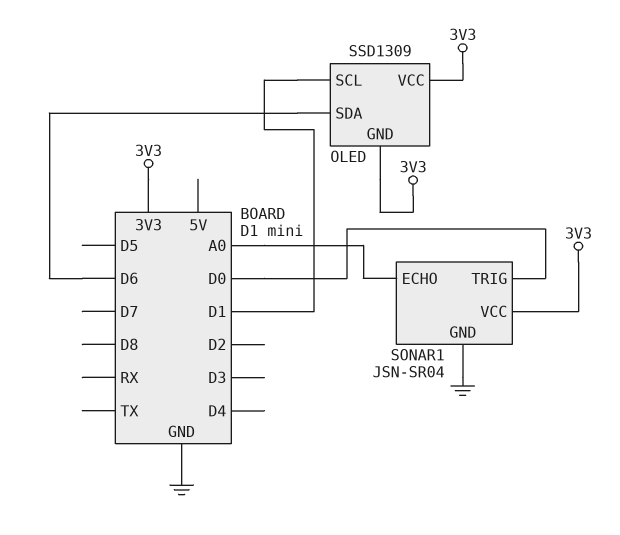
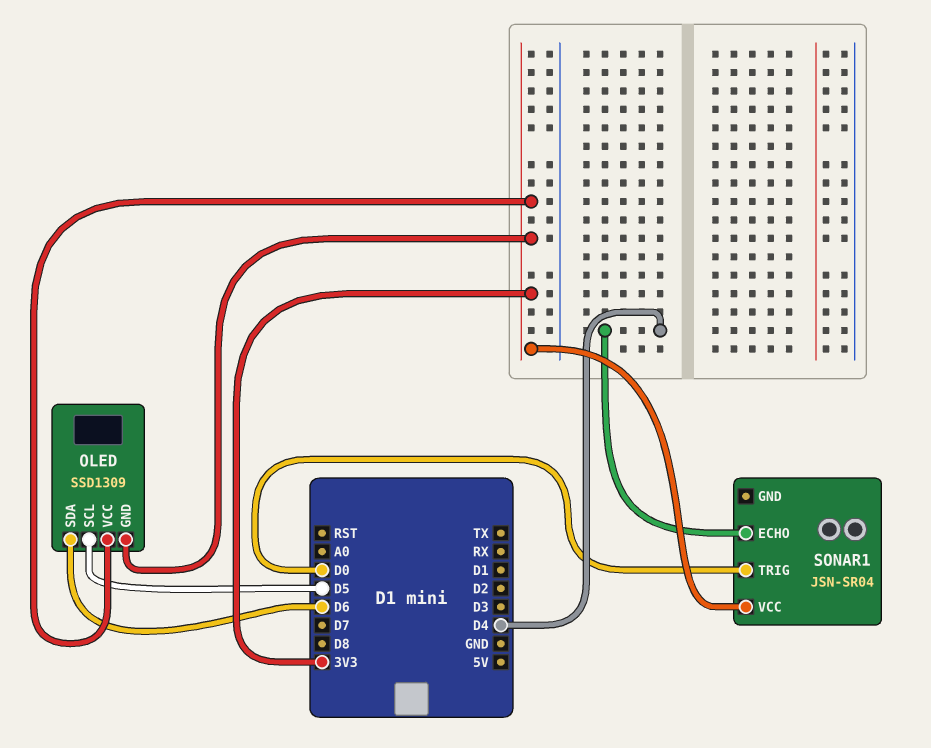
OLED pin SCL: D1 -> D5
SONAR1 pin ECHO: A0 -> D4
SONAR1 pin GND: GND -> none

